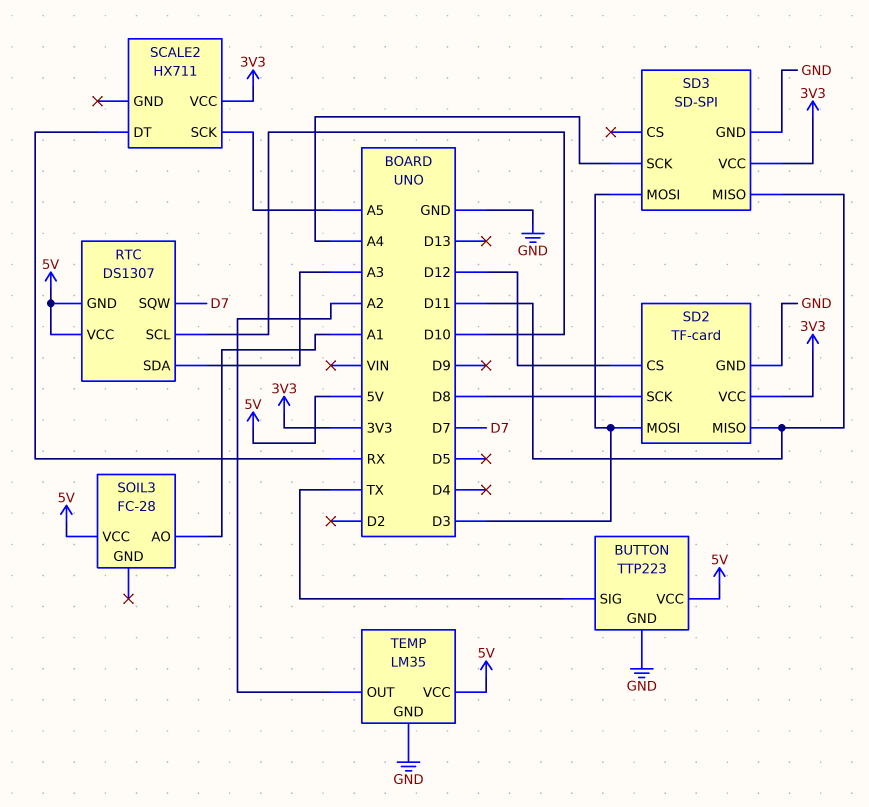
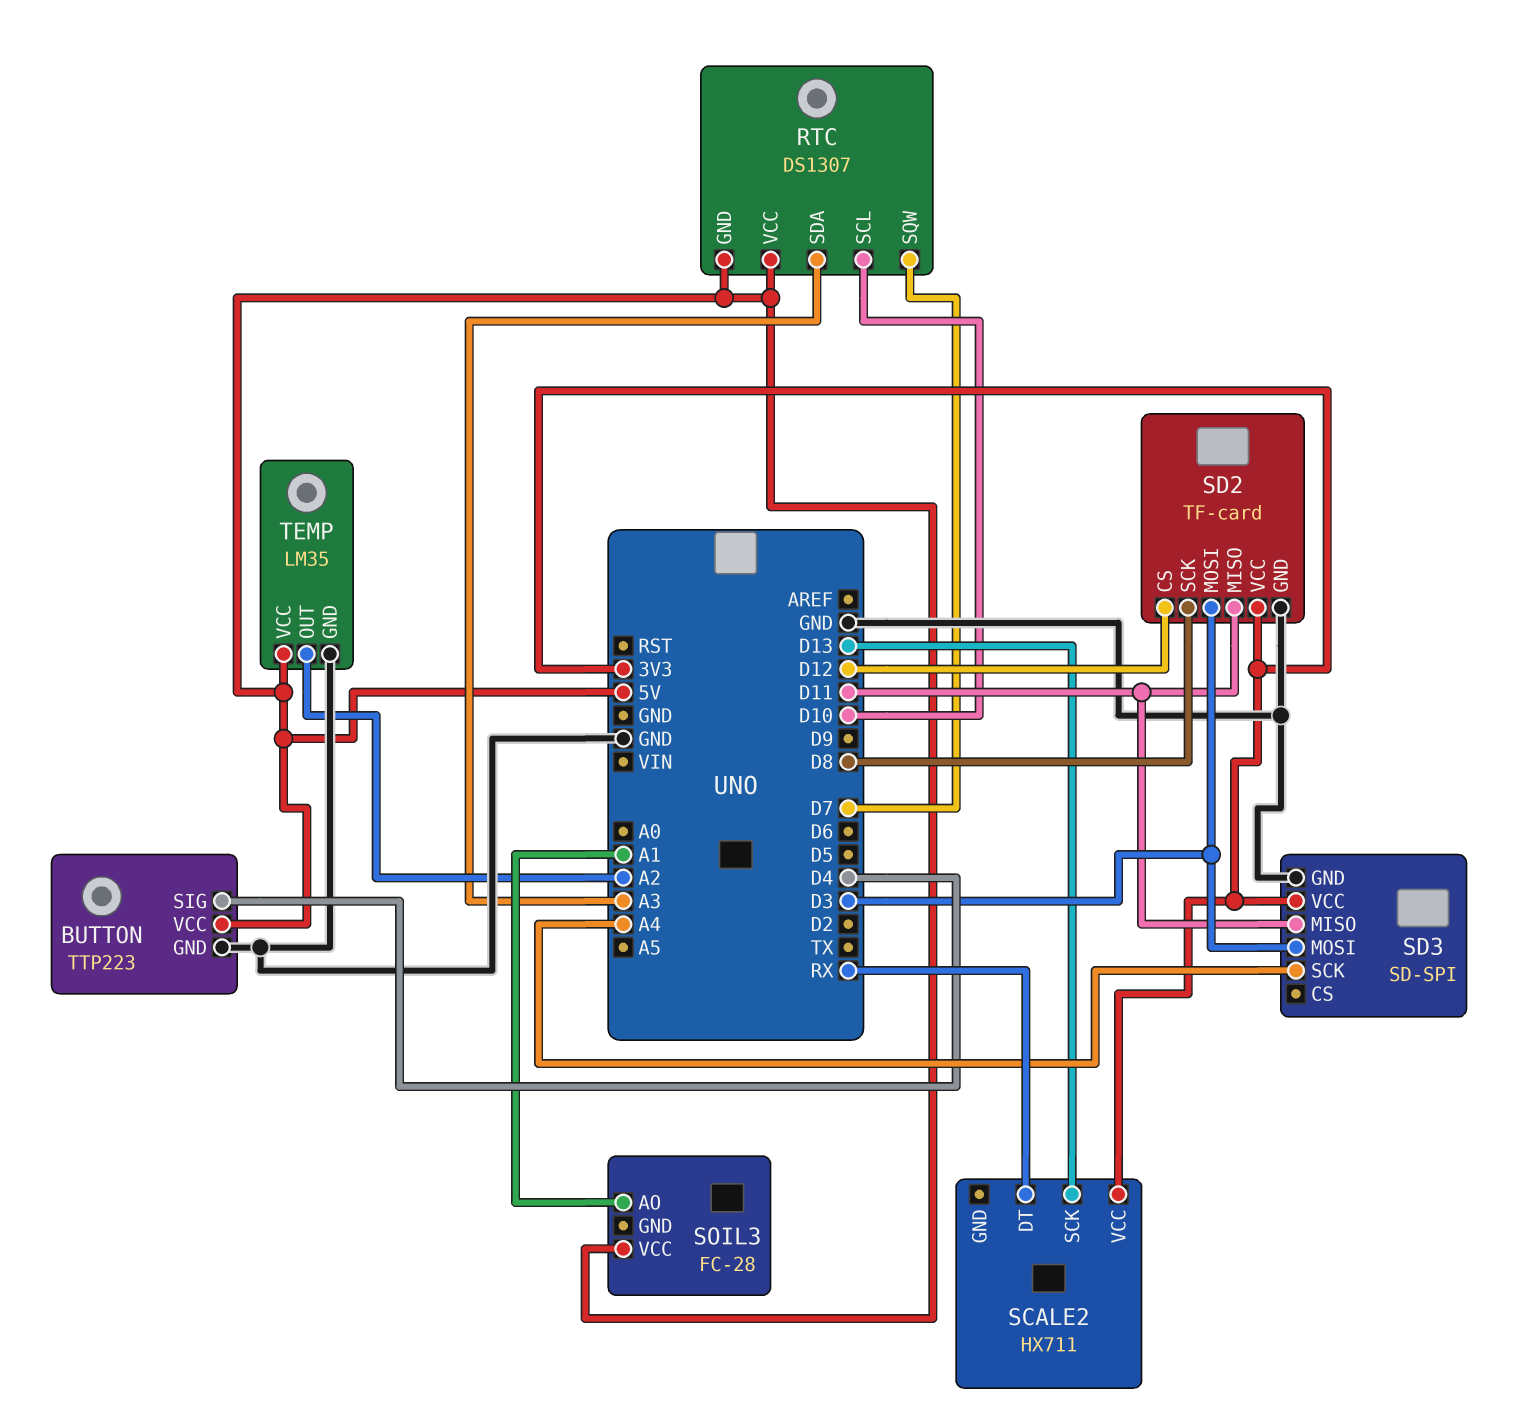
BUTTON pin SIG: TX -> D4
SCALE2 pin SCK: A5 -> D13

